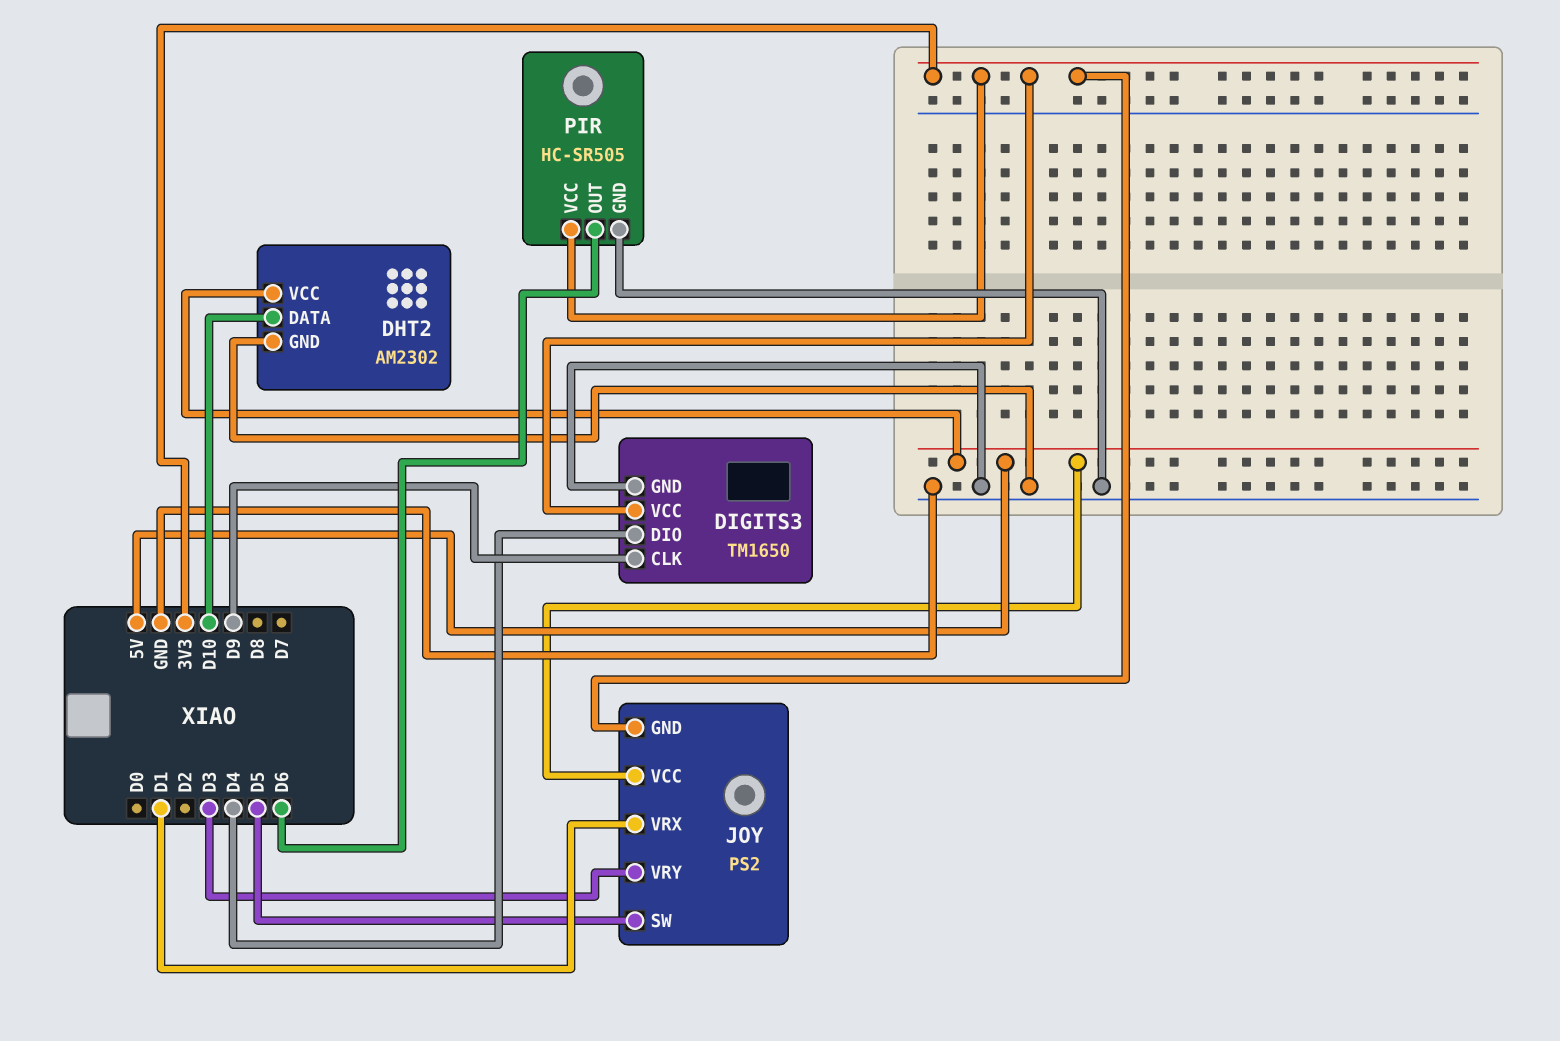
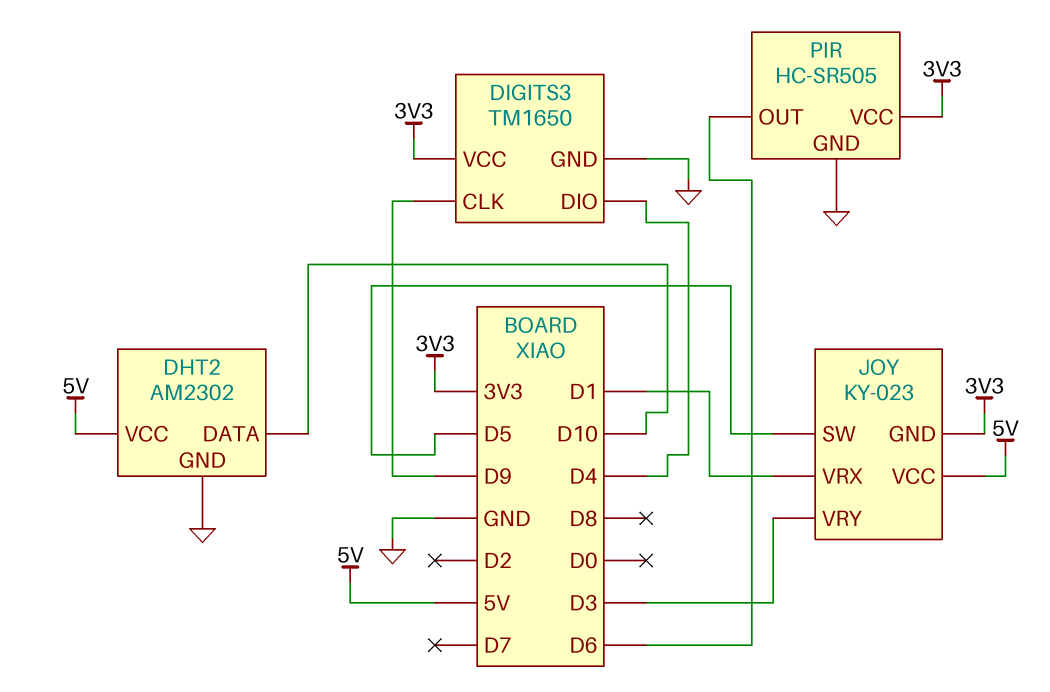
JOY: PS2 -> KY-023

